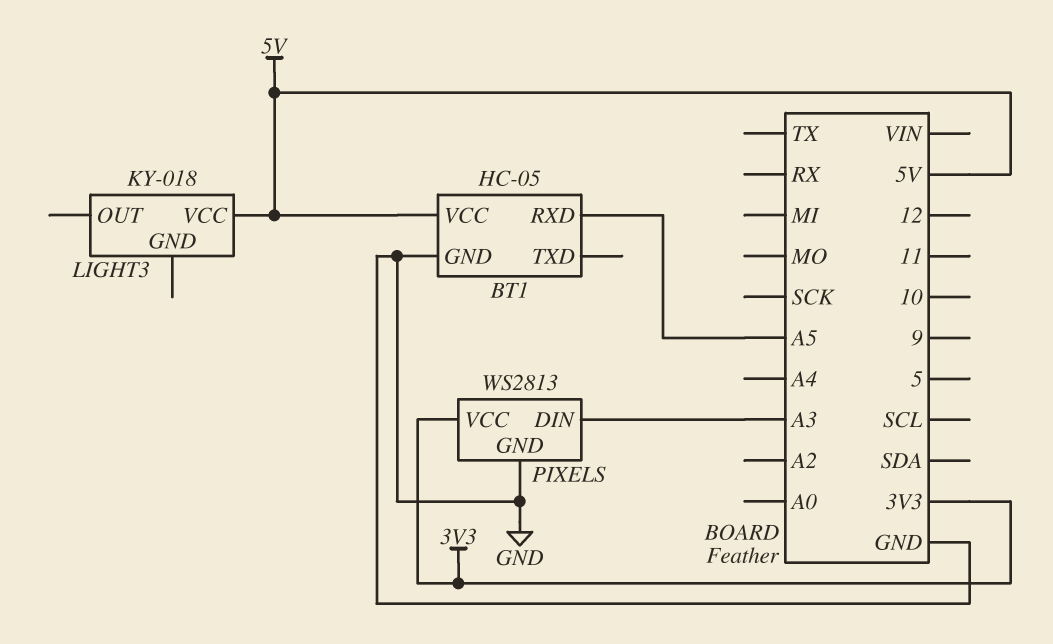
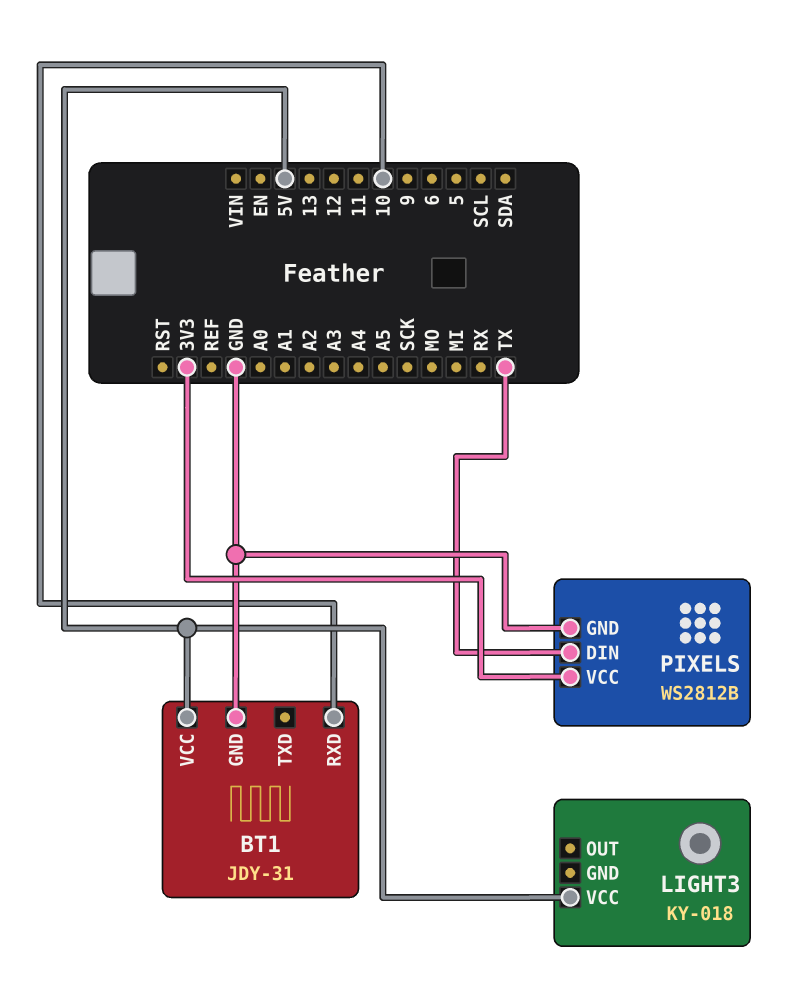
BT1: HC-05 -> JDY-31
BT1 pin RXD: A5 -> 10
PIXELS: WS2813 -> WS2812B
PIXELS pin DIN: A3 -> TX

